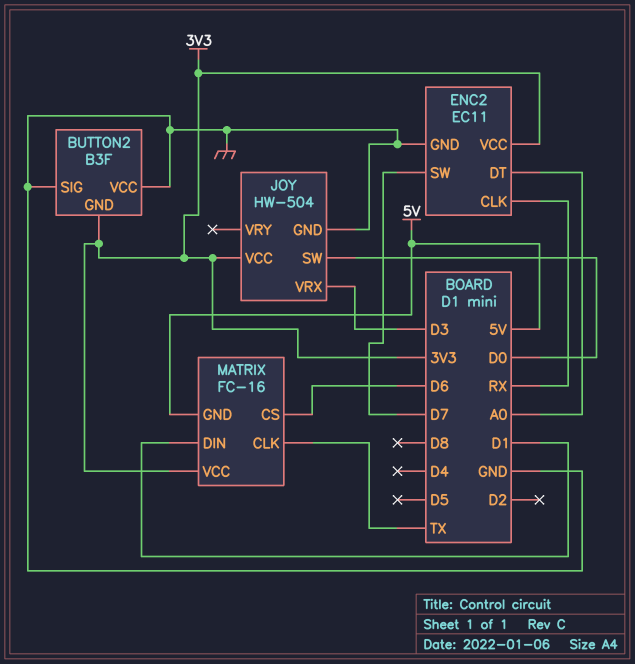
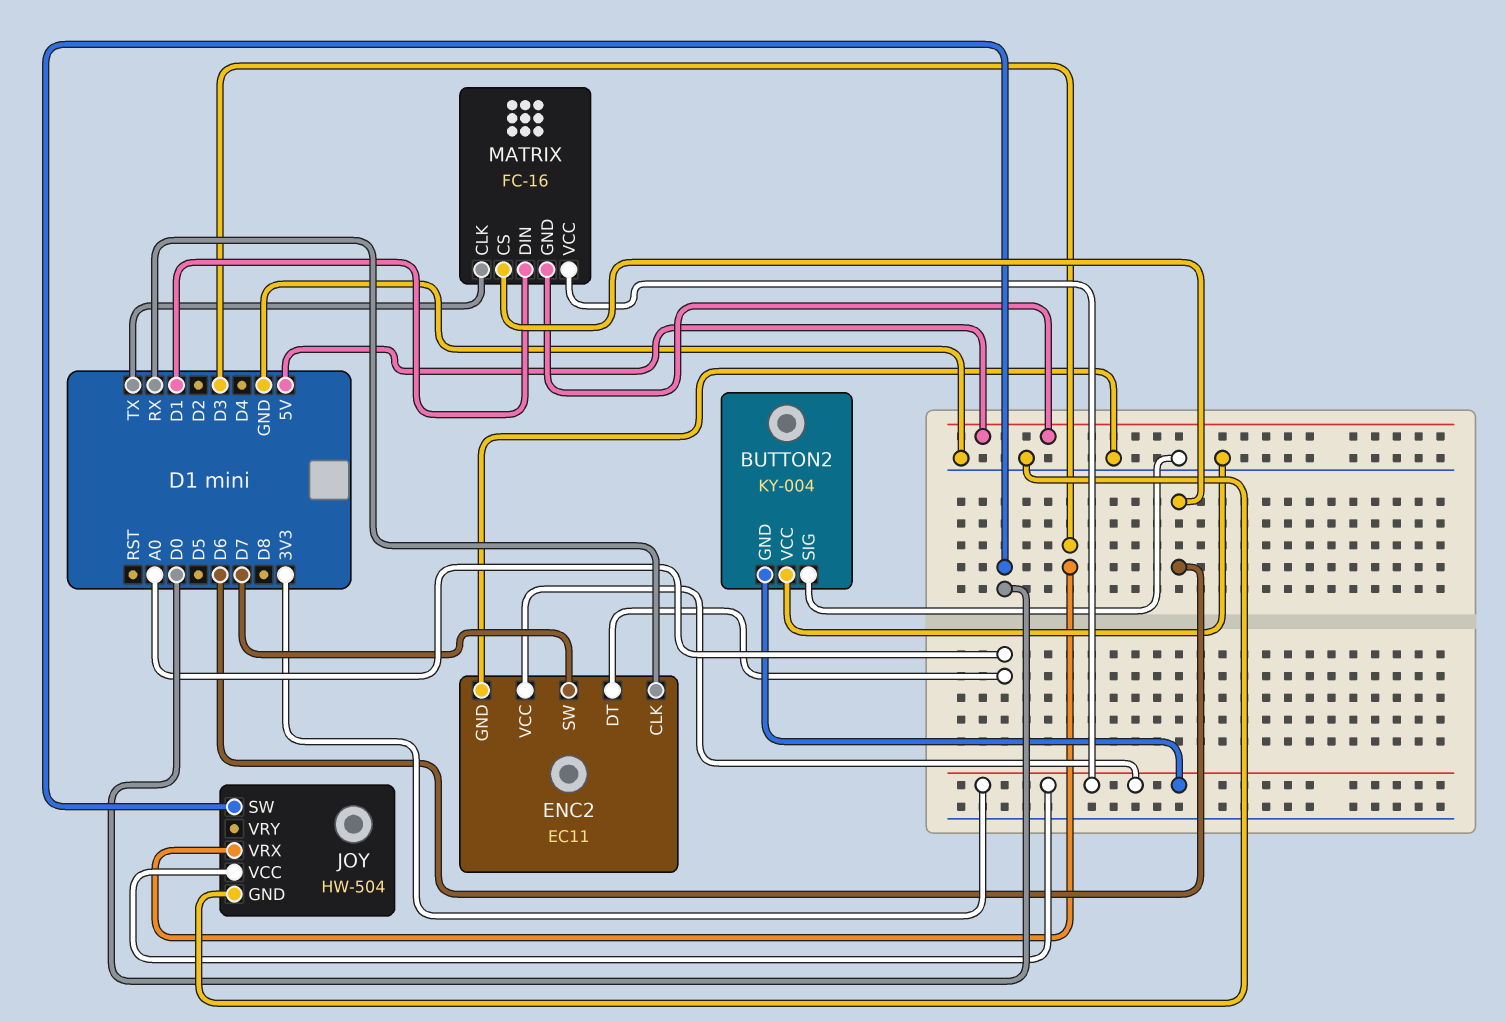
BUTTON2: B3F -> KY-004

